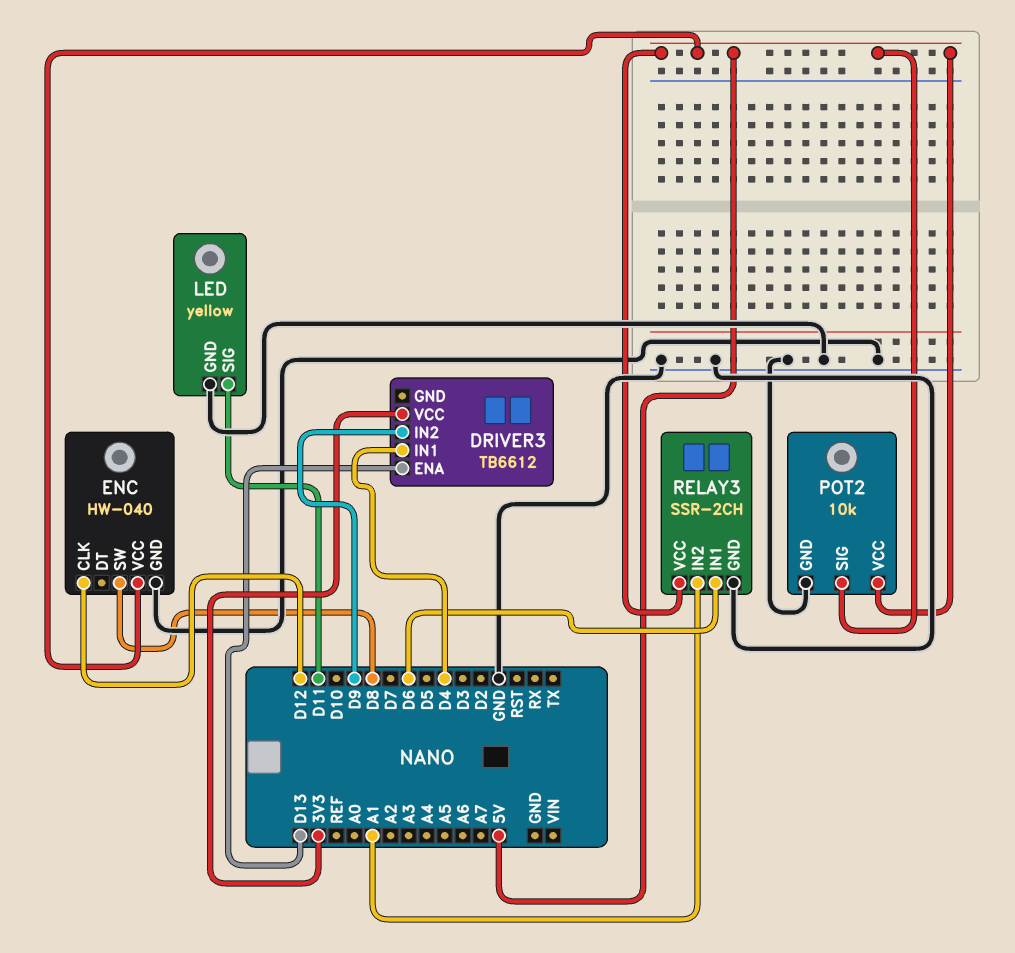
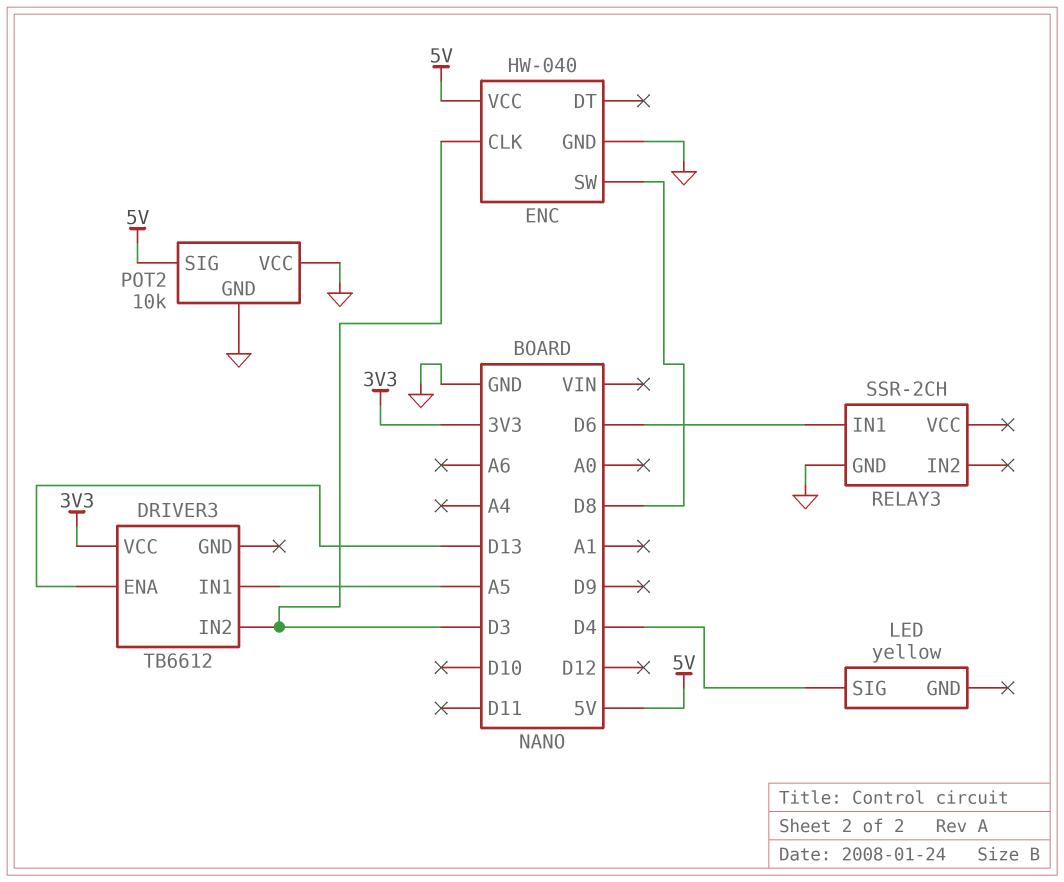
DRIVER3 pin IN1: D4 -> A5
DRIVER3 pin IN2: D9 -> D3
ENC pin CLK: D12 -> D3
LED pin GND: GND -> none
LED pin SIG: D11 -> D4
POT2 pin VCC: 5V -> GND
RELAY3 pin IN2: A1 -> none
RELAY3 pin VCC: 5V -> none

